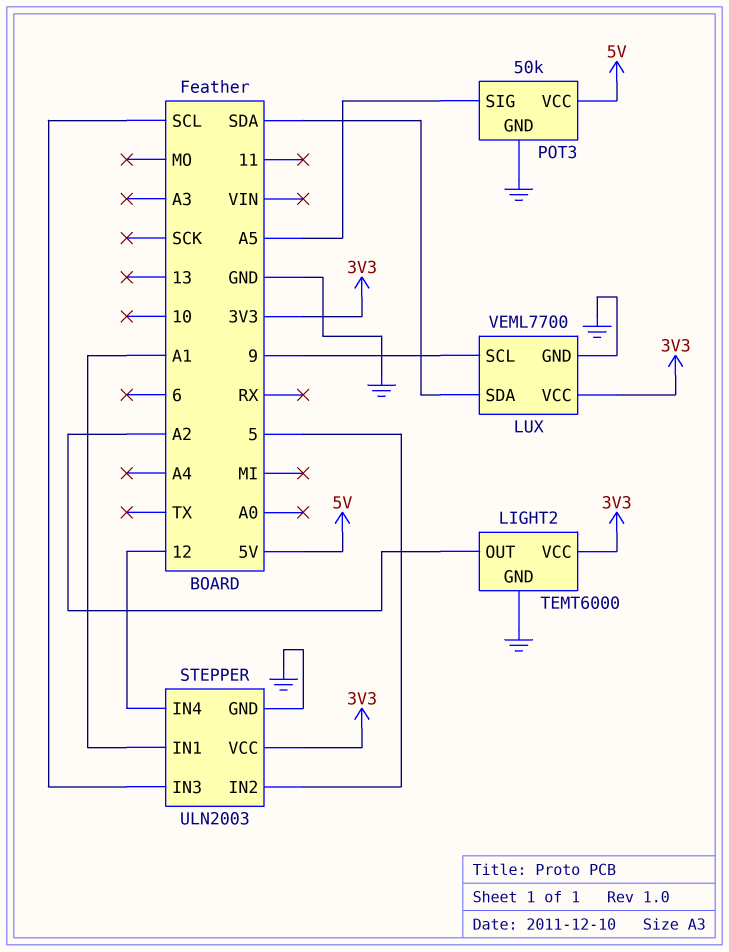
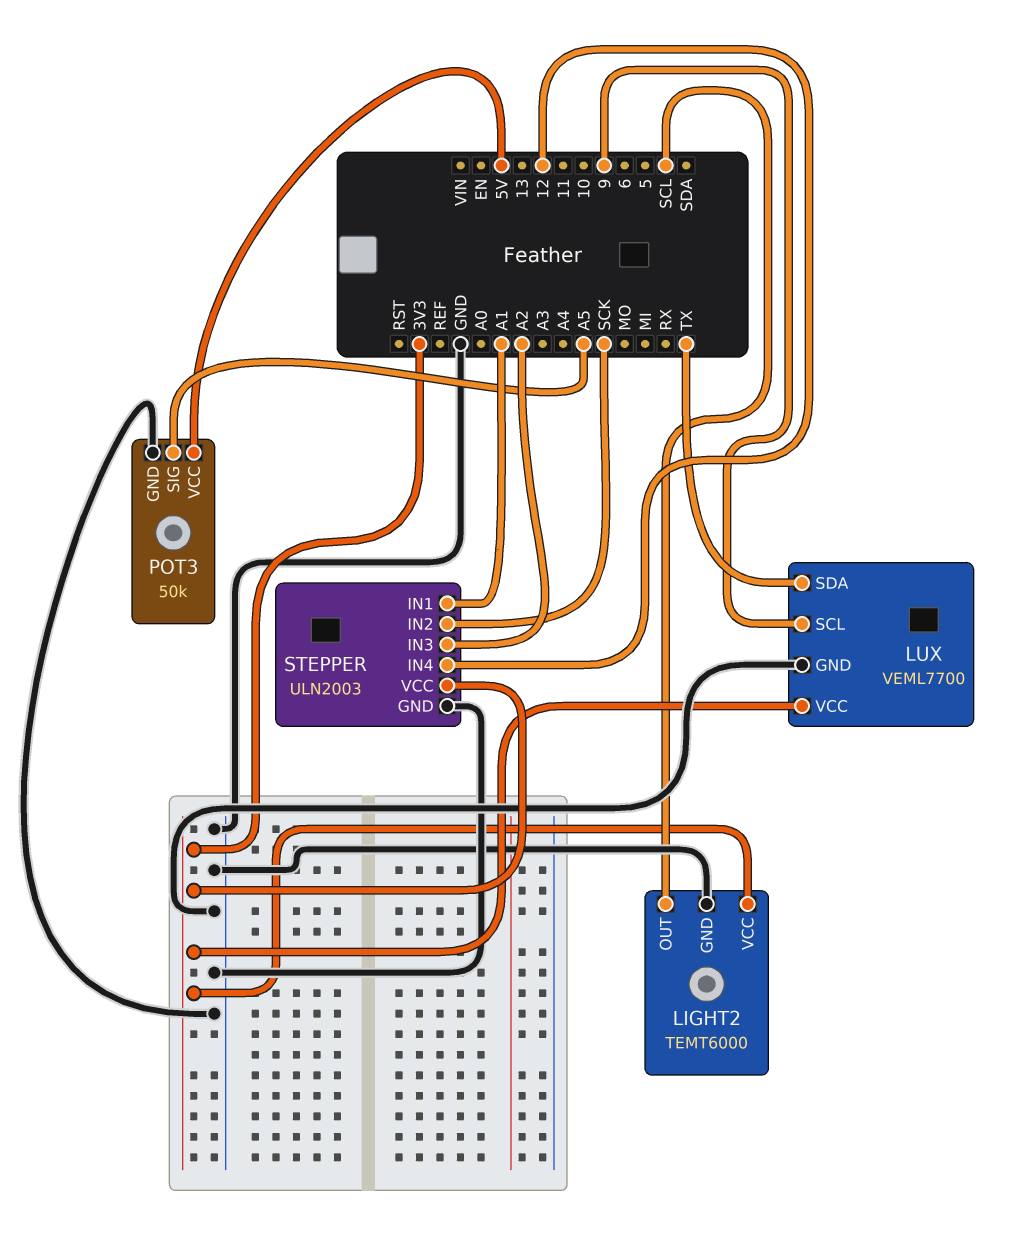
LIGHT2 pin OUT: A2 -> SCL
LUX pin SDA: SDA -> TX
STEPPER pin IN2: 5 -> SCK
STEPPER pin IN3: SCL -> A2

